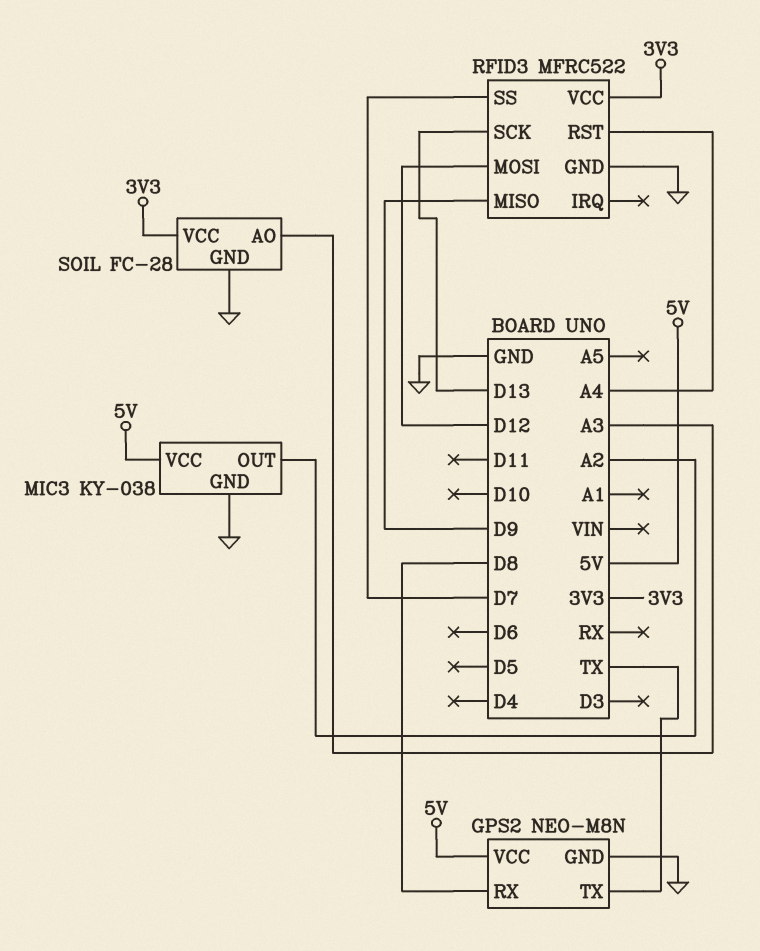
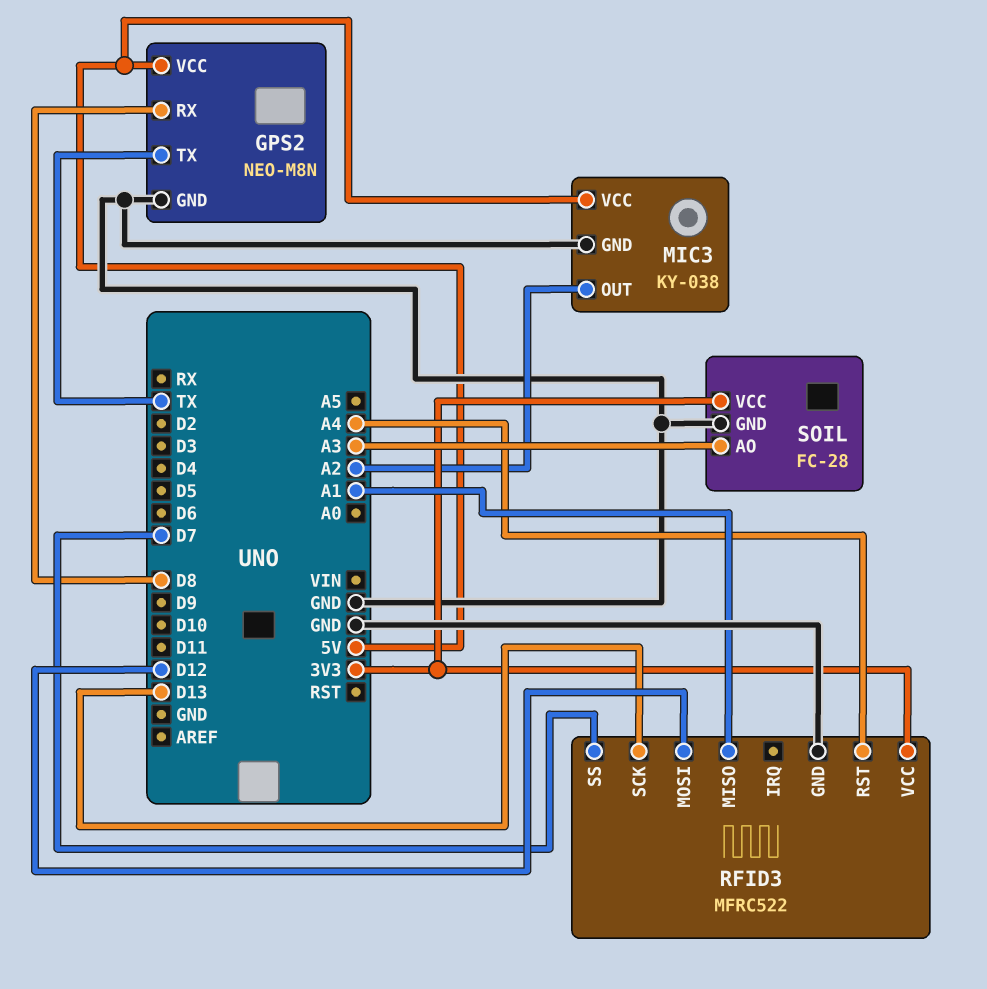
RFID3 pin MISO: D9 -> A1

